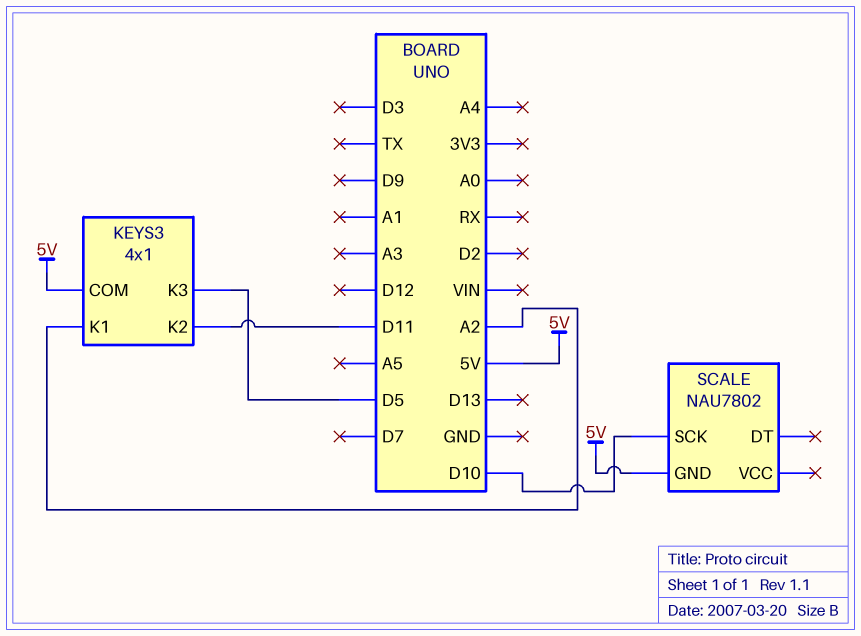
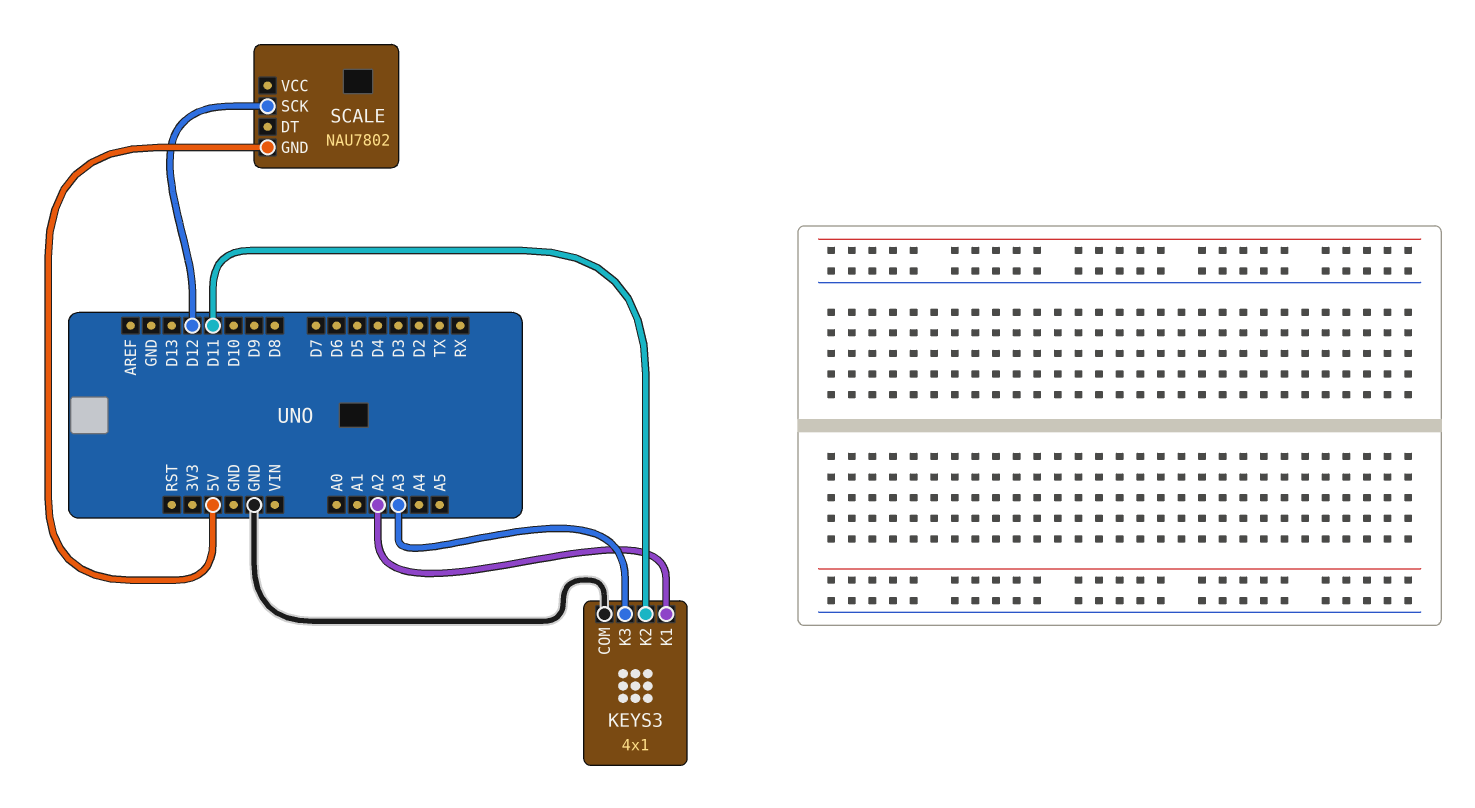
KEYS3 pin COM: 5V -> GND
KEYS3 pin K3: D5 -> A3
SCALE pin SCK: D10 -> D12

